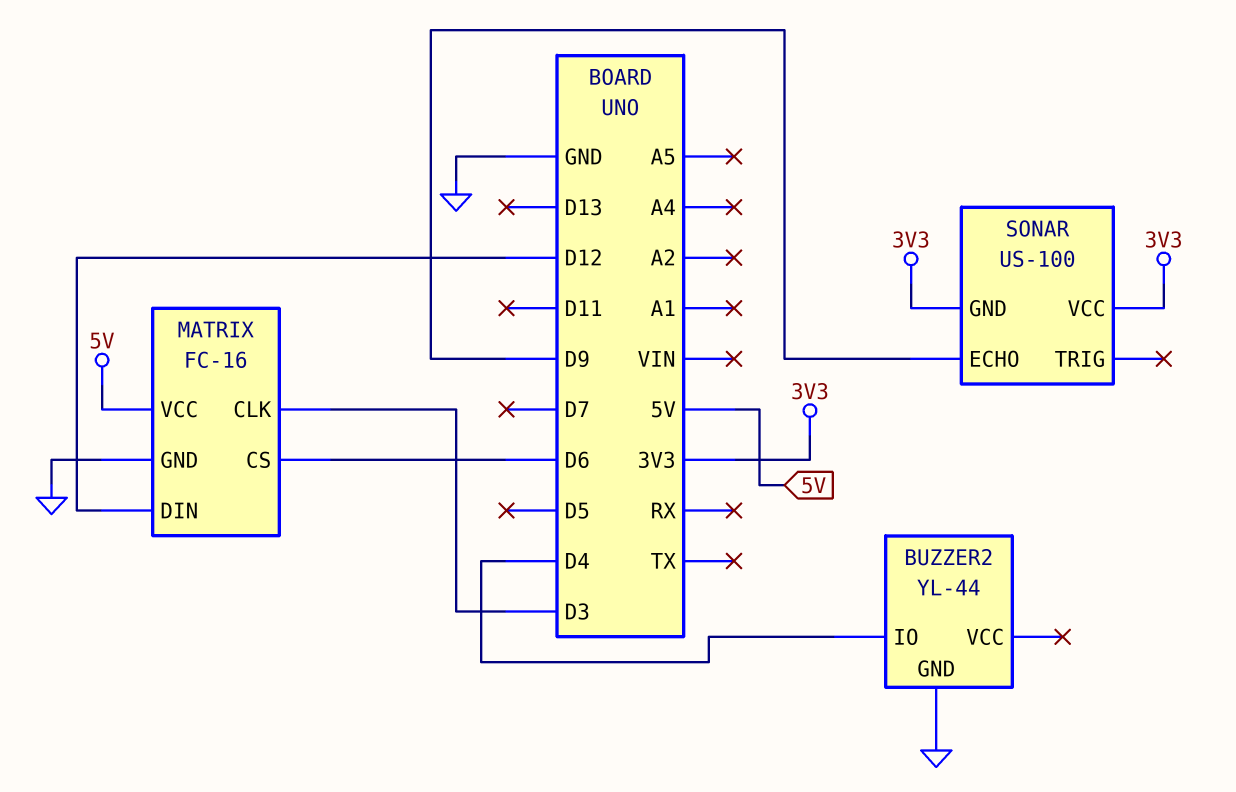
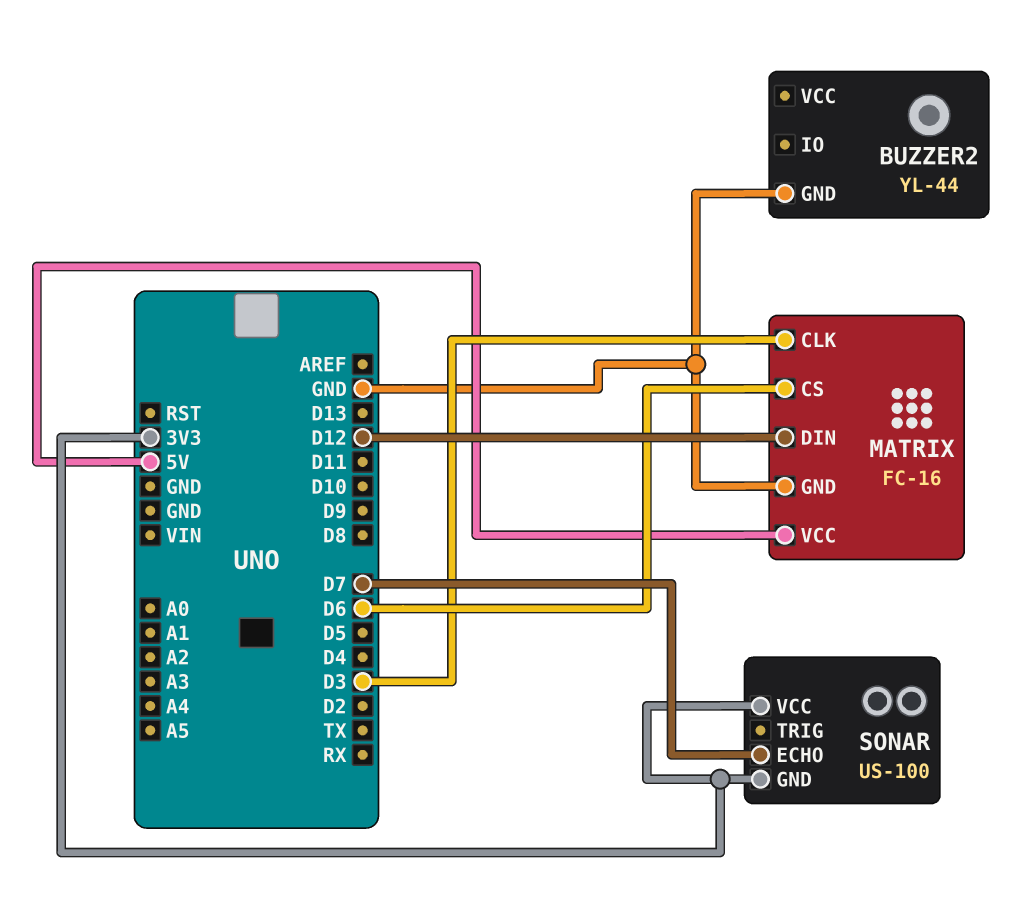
BUZZER2 pin IO: D4 -> none
SONAR pin ECHO: D9 -> D7

